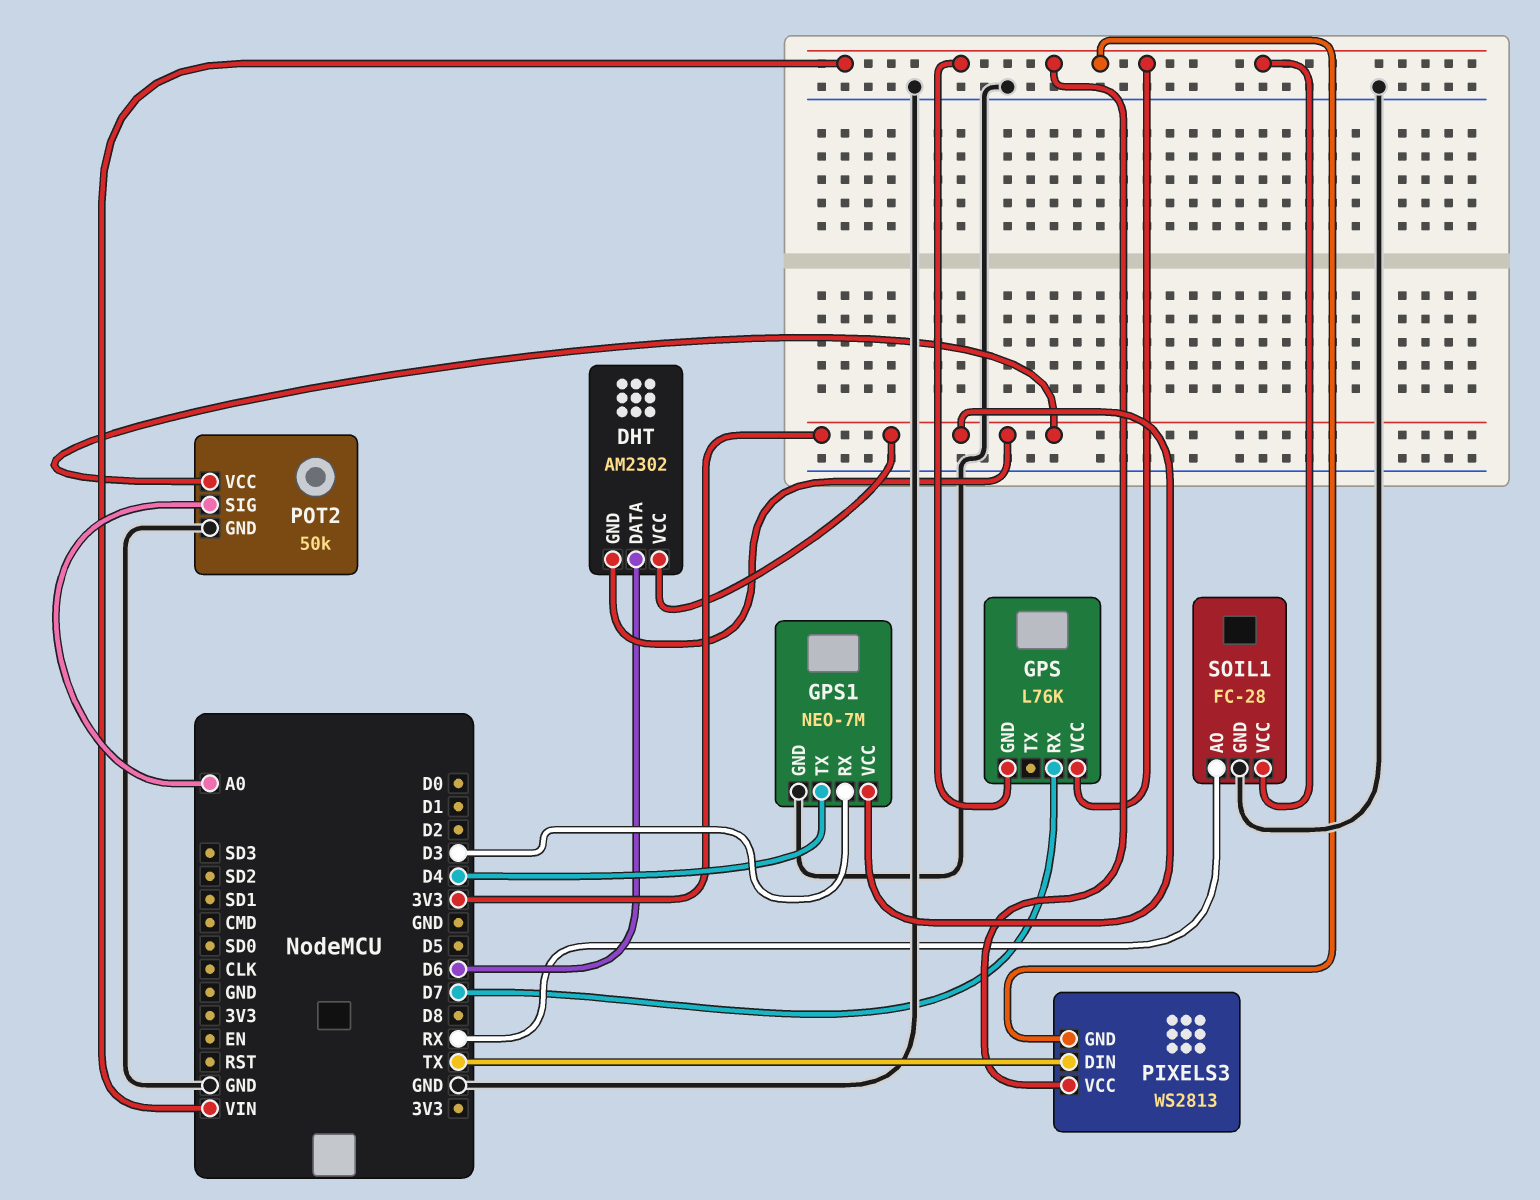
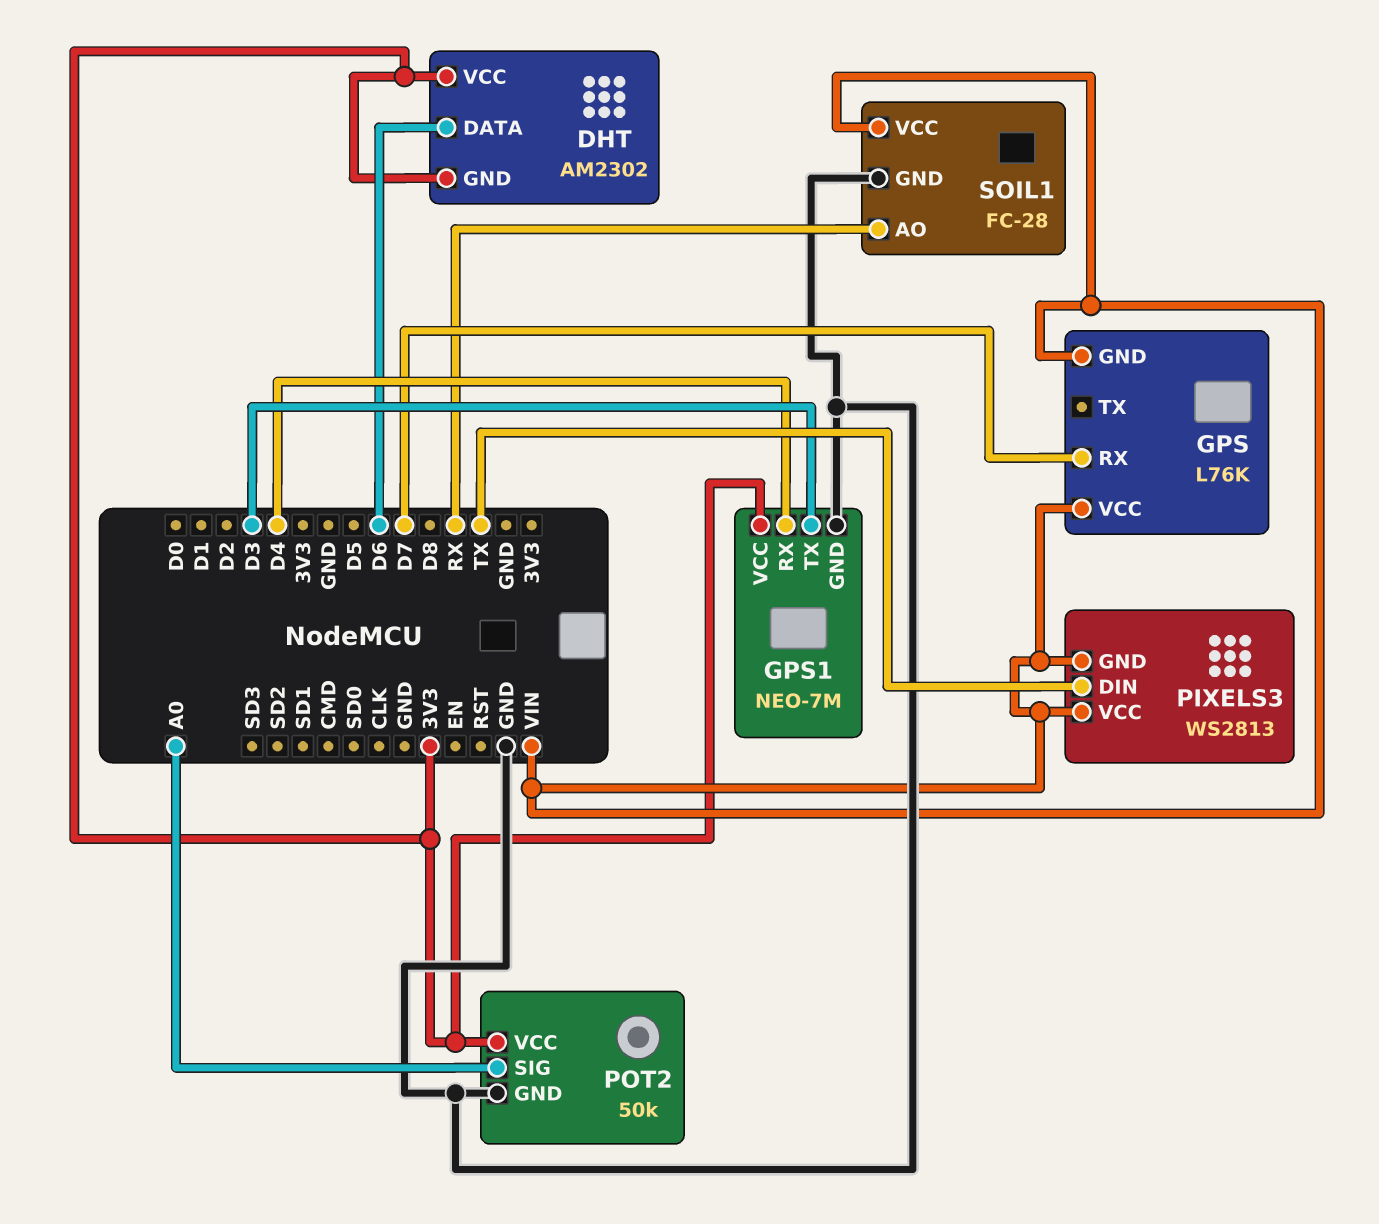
GPS1 pin RX: D3 -> D4
GPS1 pin TX: D4 -> D3

